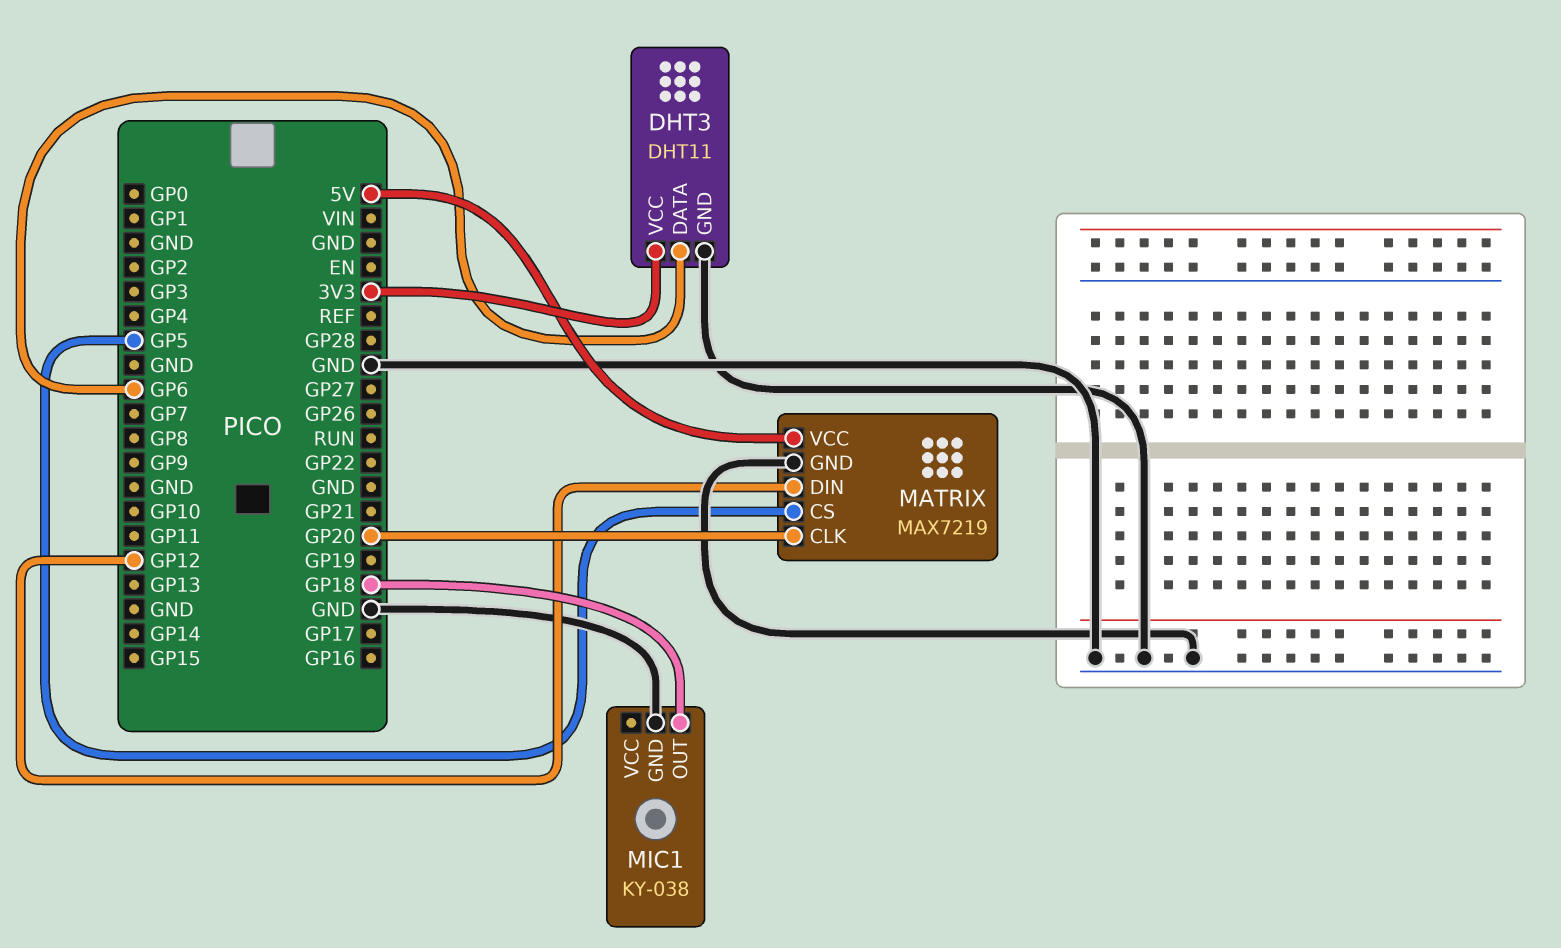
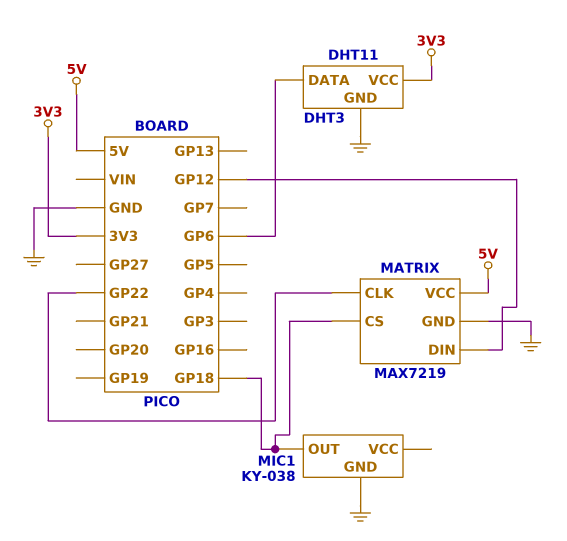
MATRIX pin CLK: GP20 -> GP22
MATRIX pin CS: GP5 -> GP18

